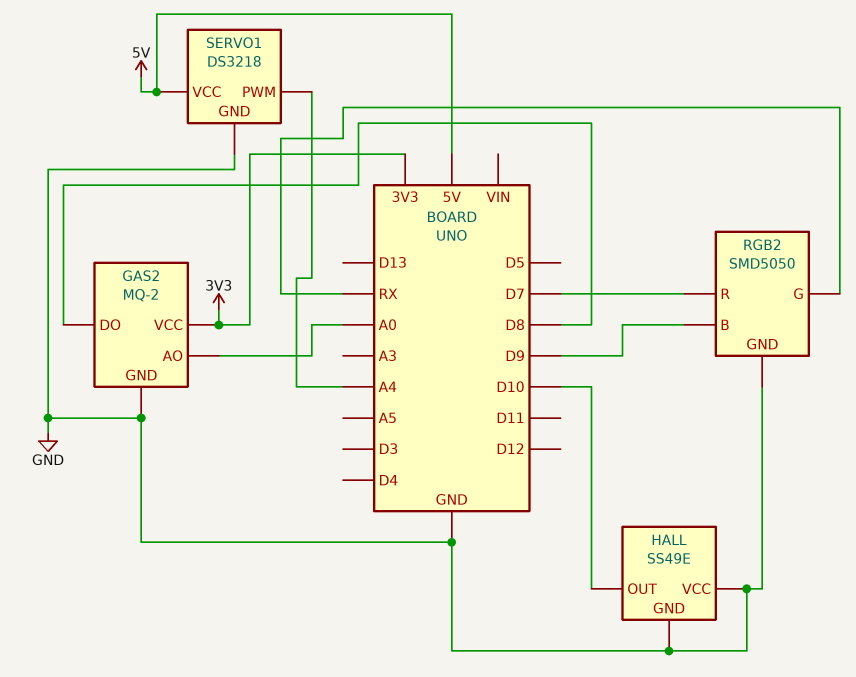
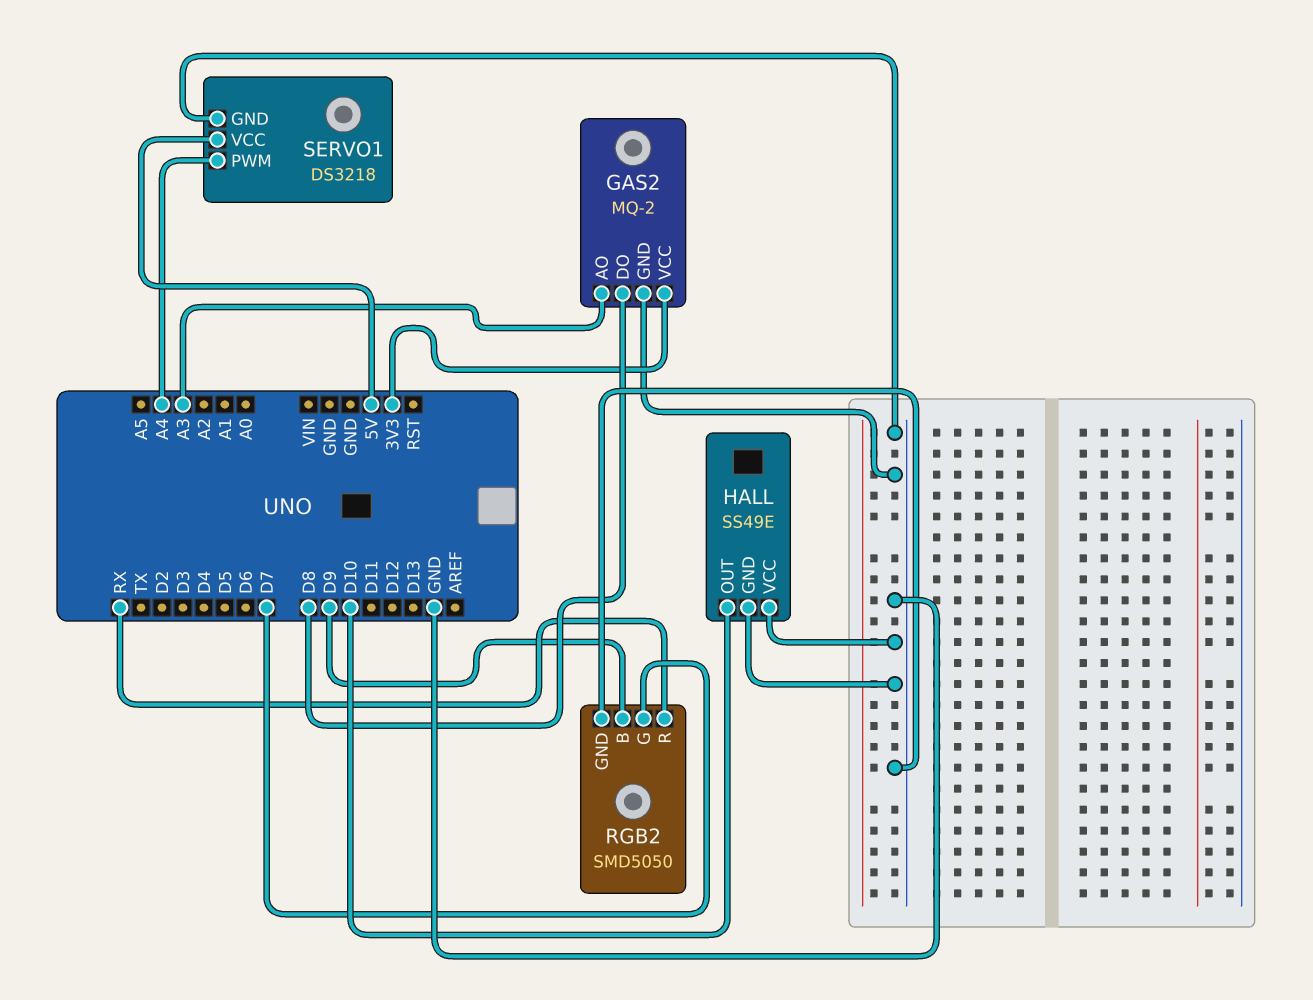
GAS2 pin AO: A0 -> A3
RGB2 pin G: RX -> D7
RGB2 pin R: D7 -> RX

